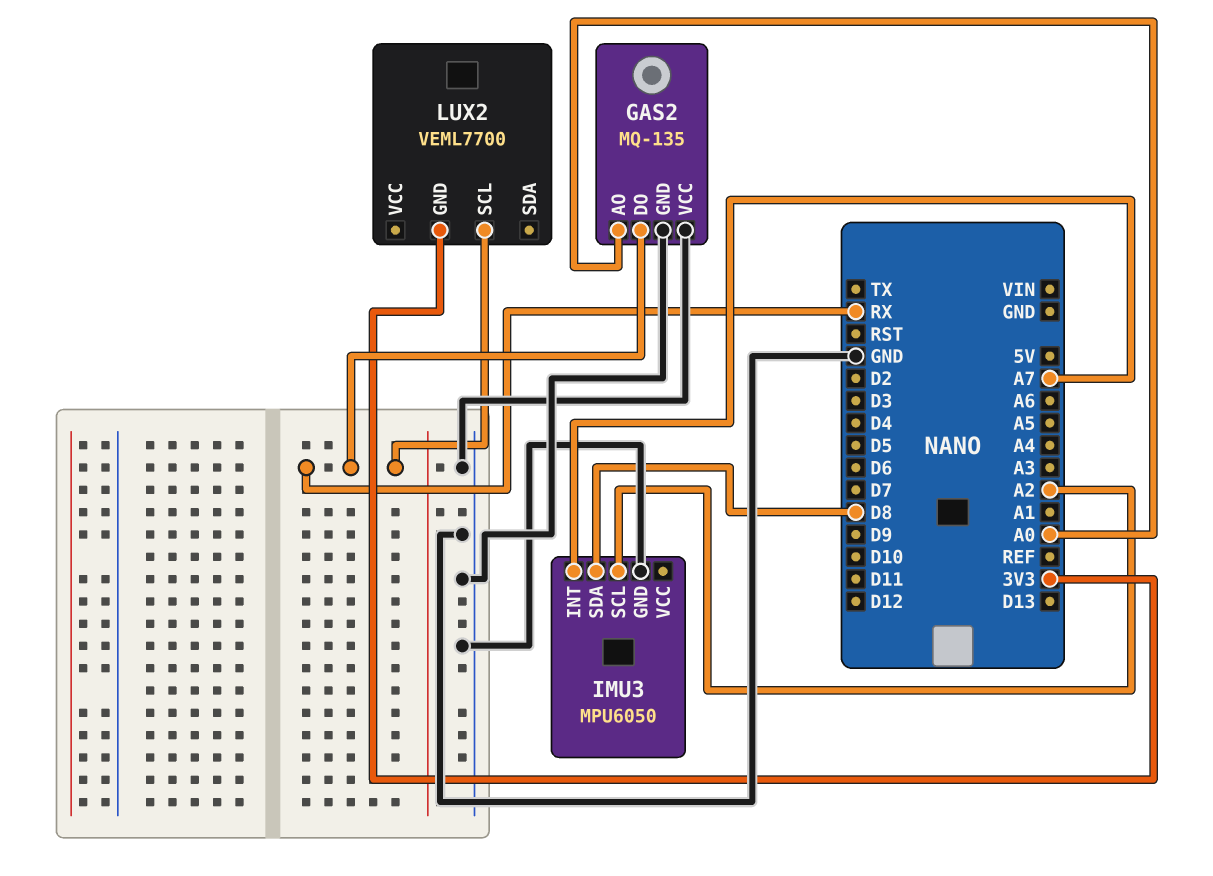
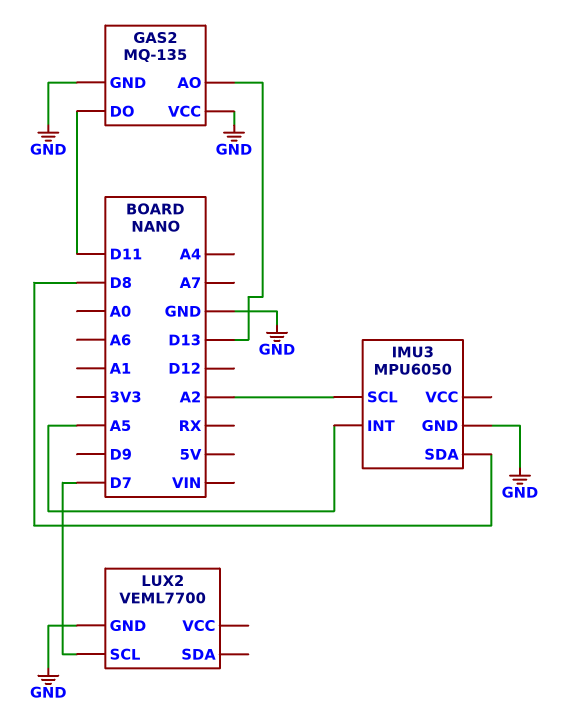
GAS2 pin AO: A0 -> D13
GAS2 pin DO: RX -> D11
IMU3 pin INT: A7 -> A5
LUX2 pin GND: 3V3 -> GND
LUX2 pin SCL: RX -> D7

